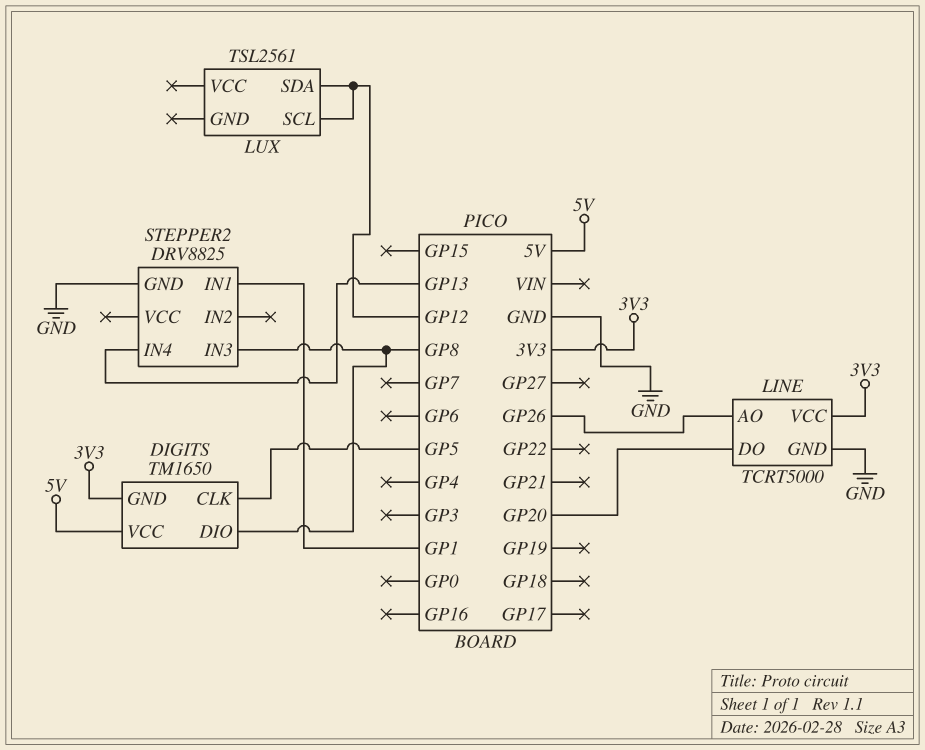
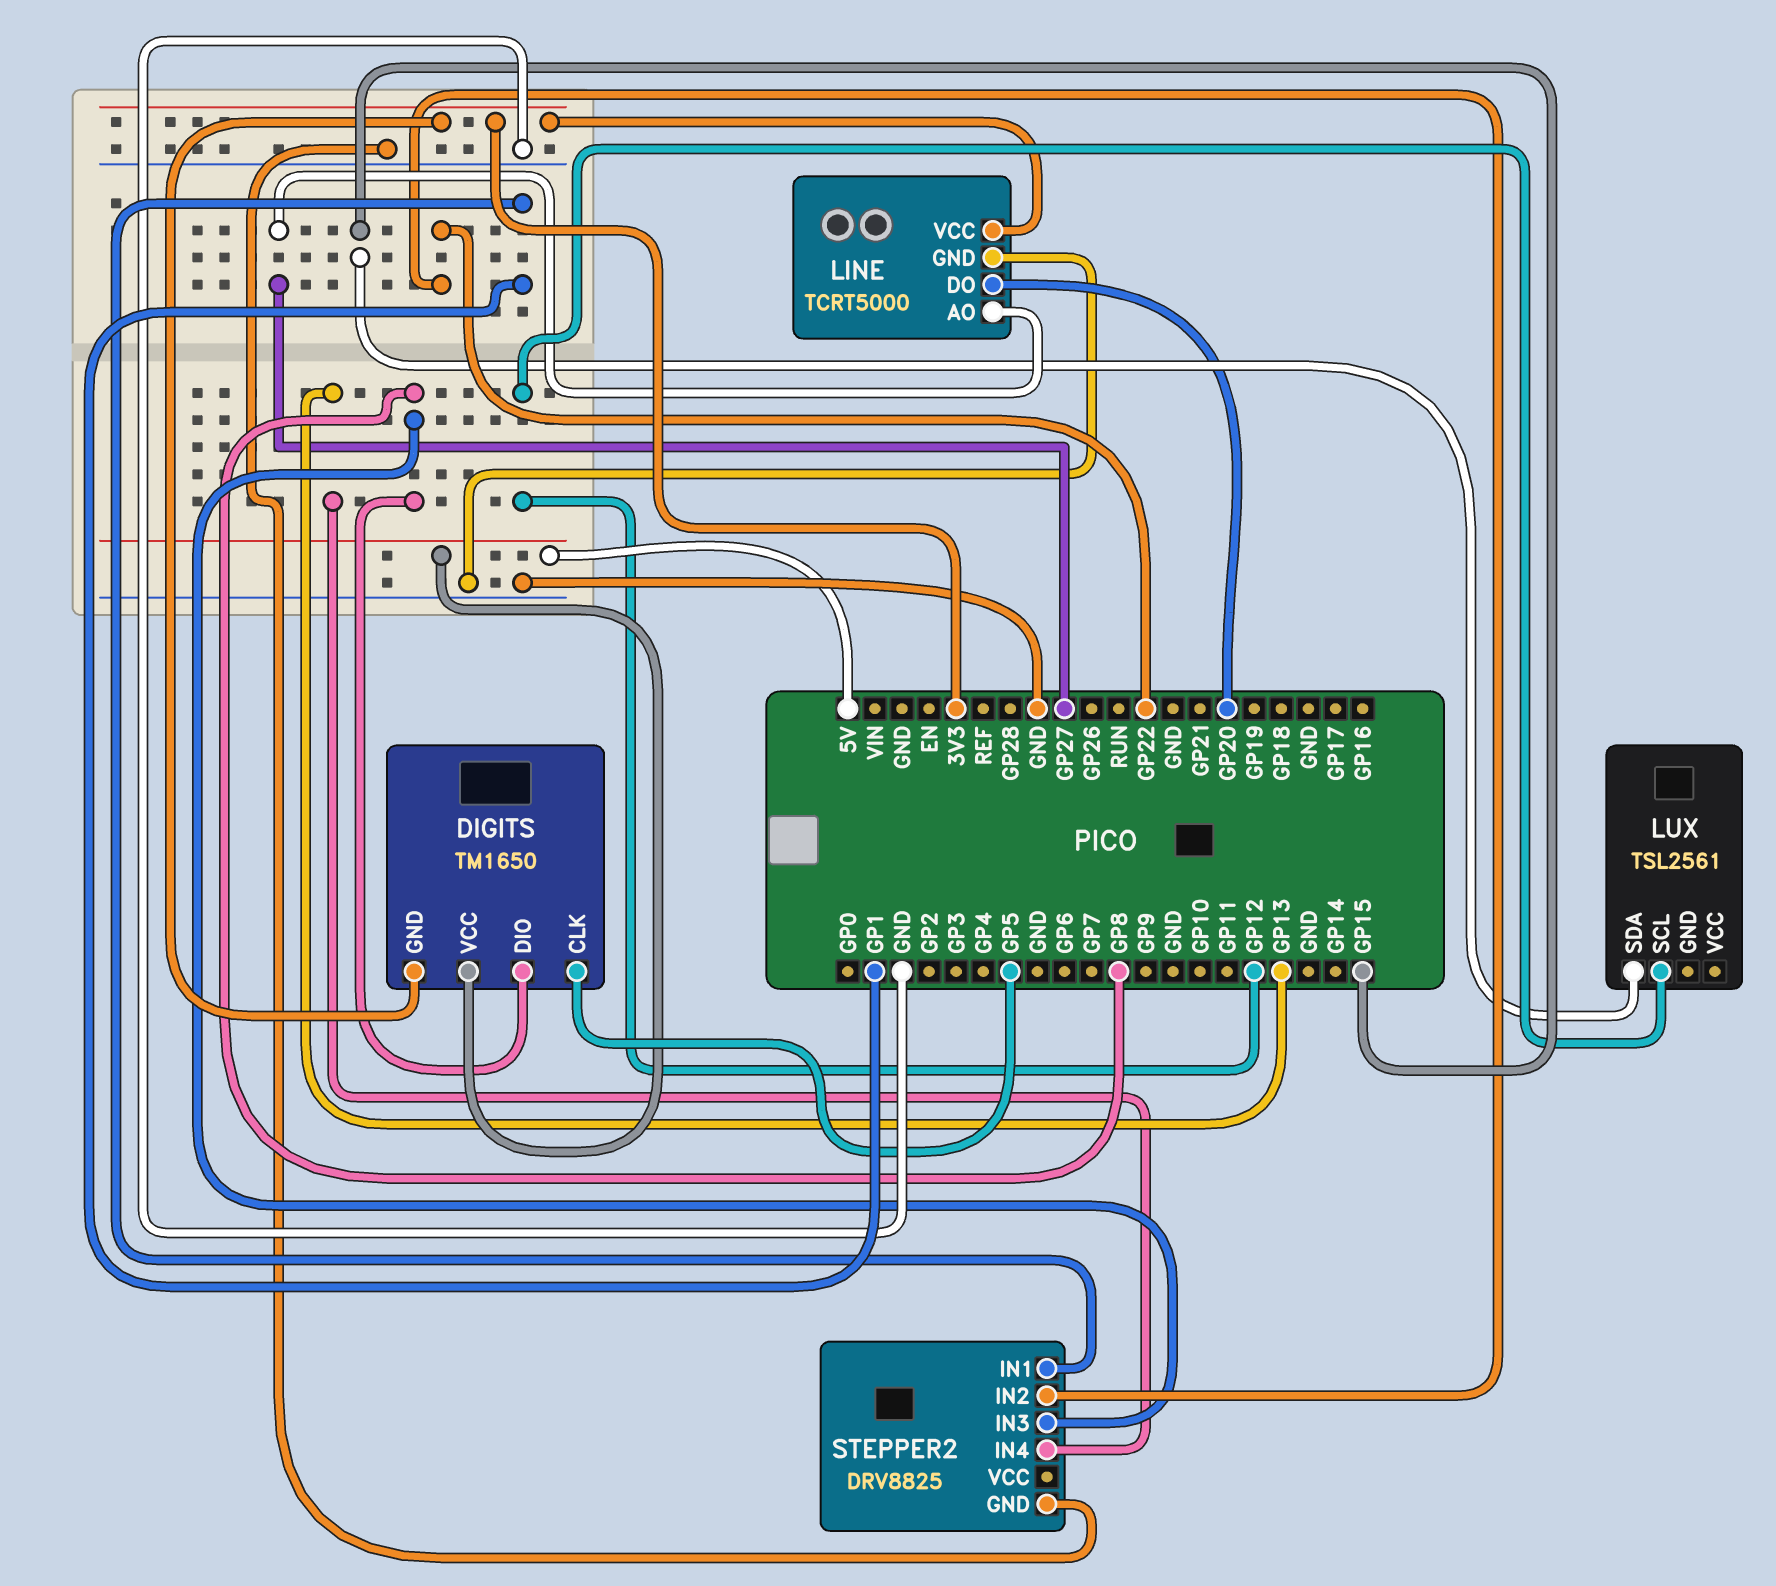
LINE pin AO: GP26 -> GP27
LUX pin SDA: GP12 -> GP15
STEPPER2 pin IN2: none -> GP22

